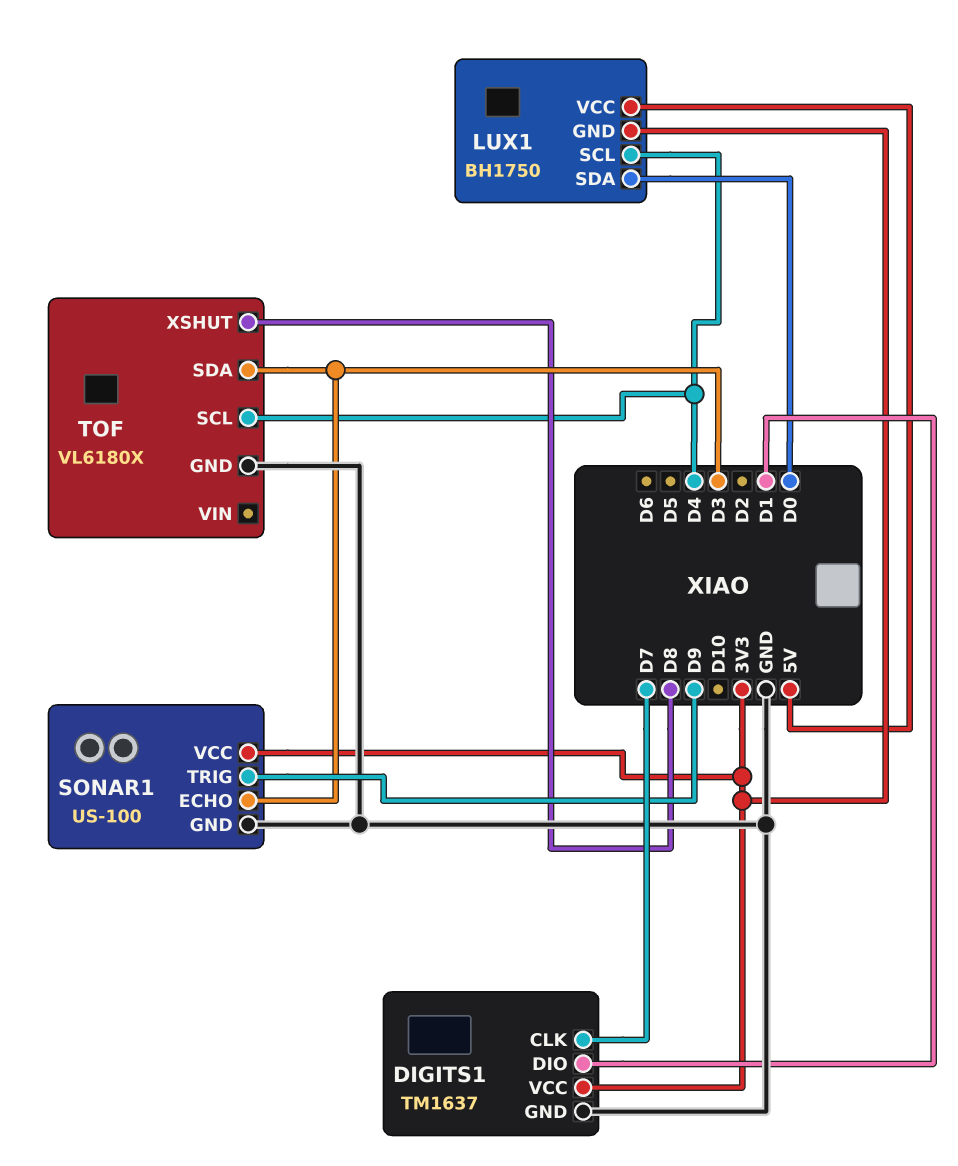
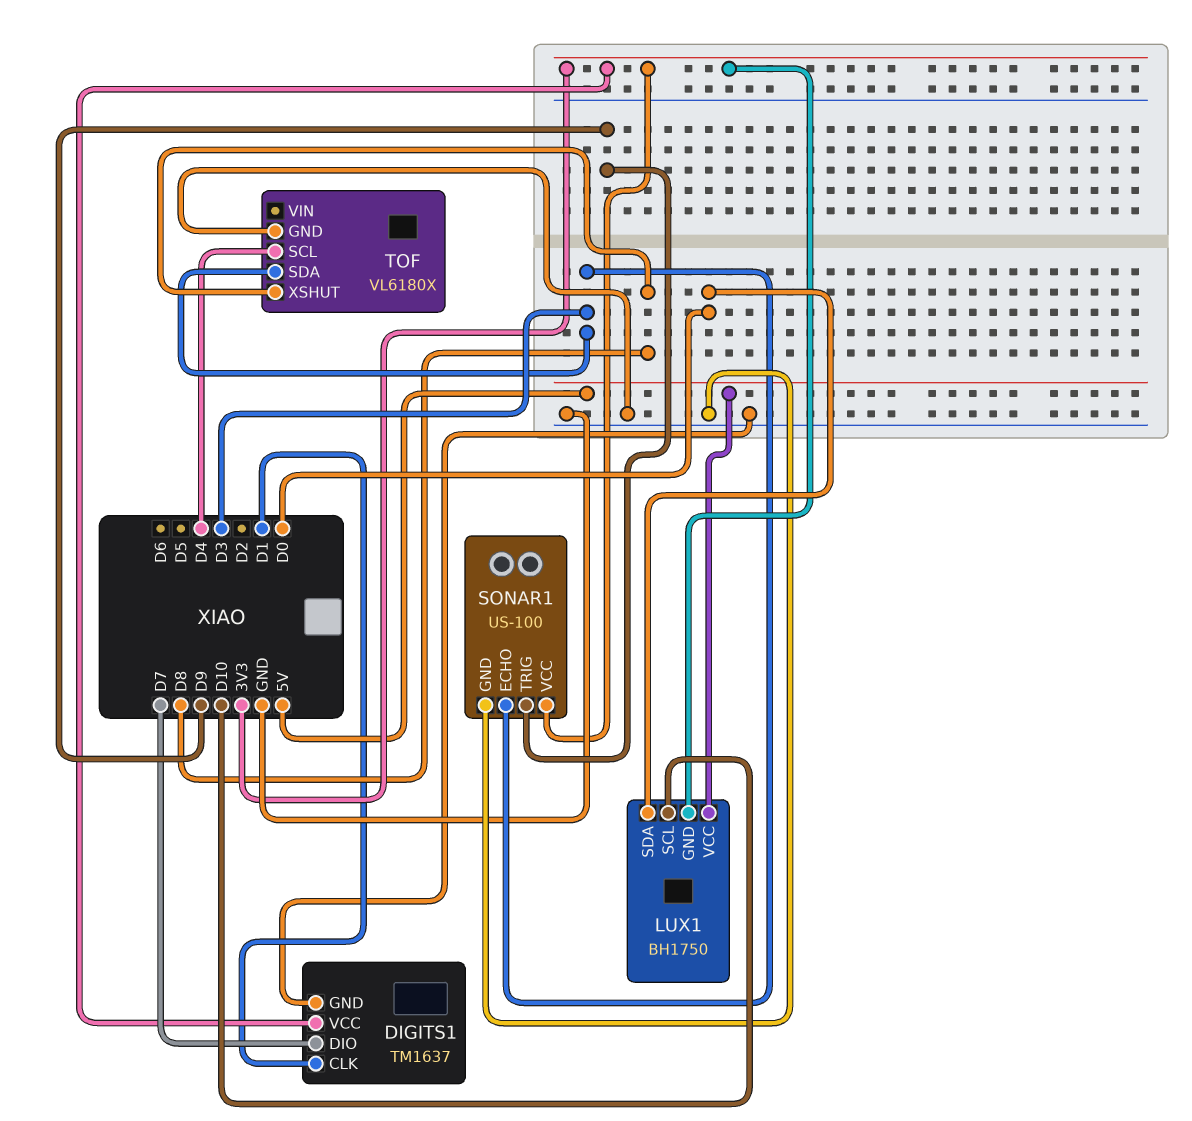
DIGITS1 pin CLK: D7 -> D1
DIGITS1 pin DIO: D1 -> D7
LUX1 pin SCL: D4 -> D10

